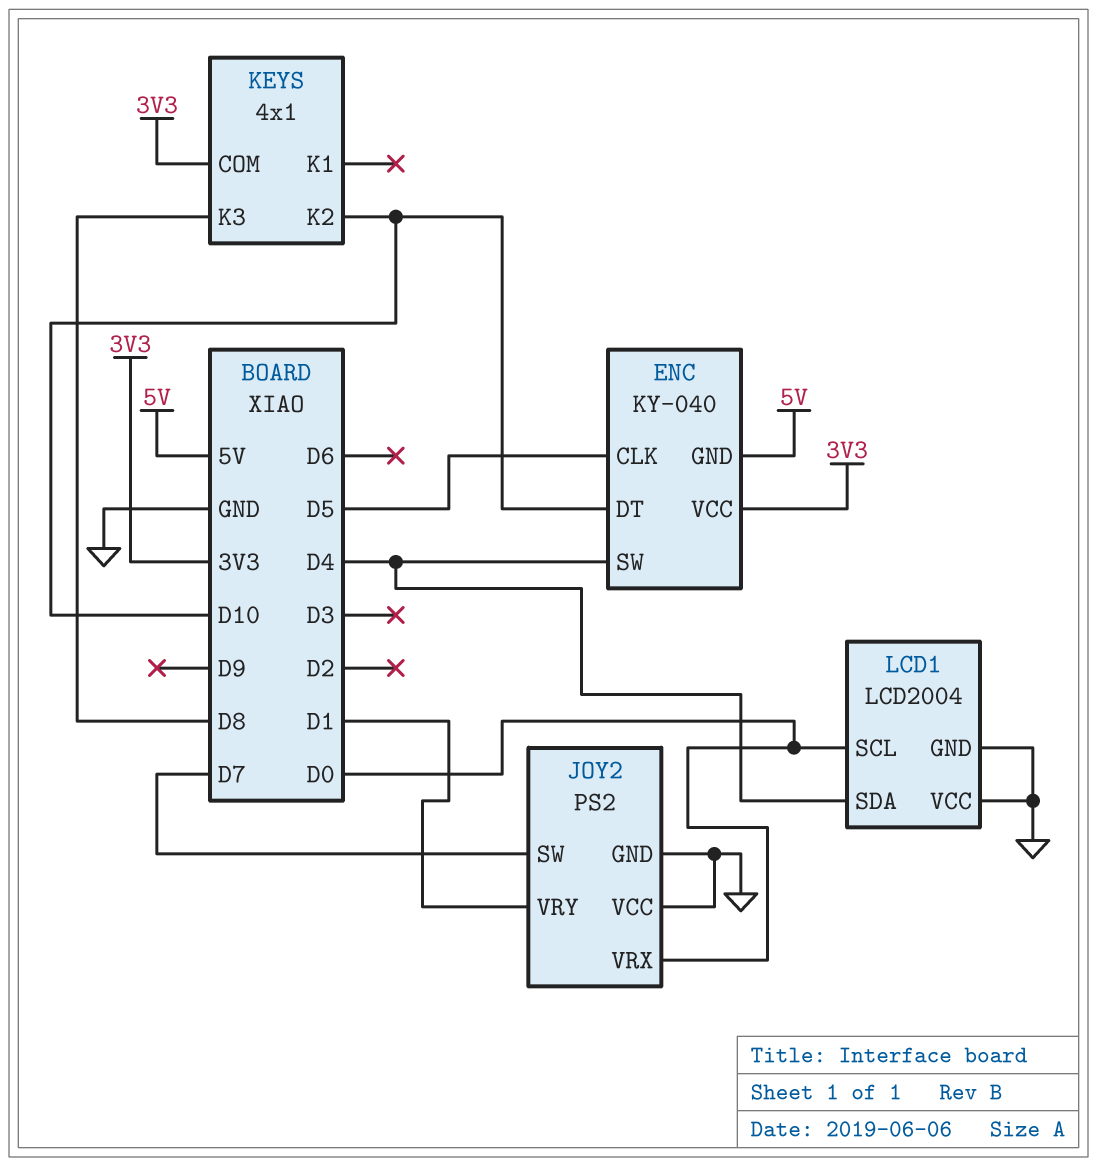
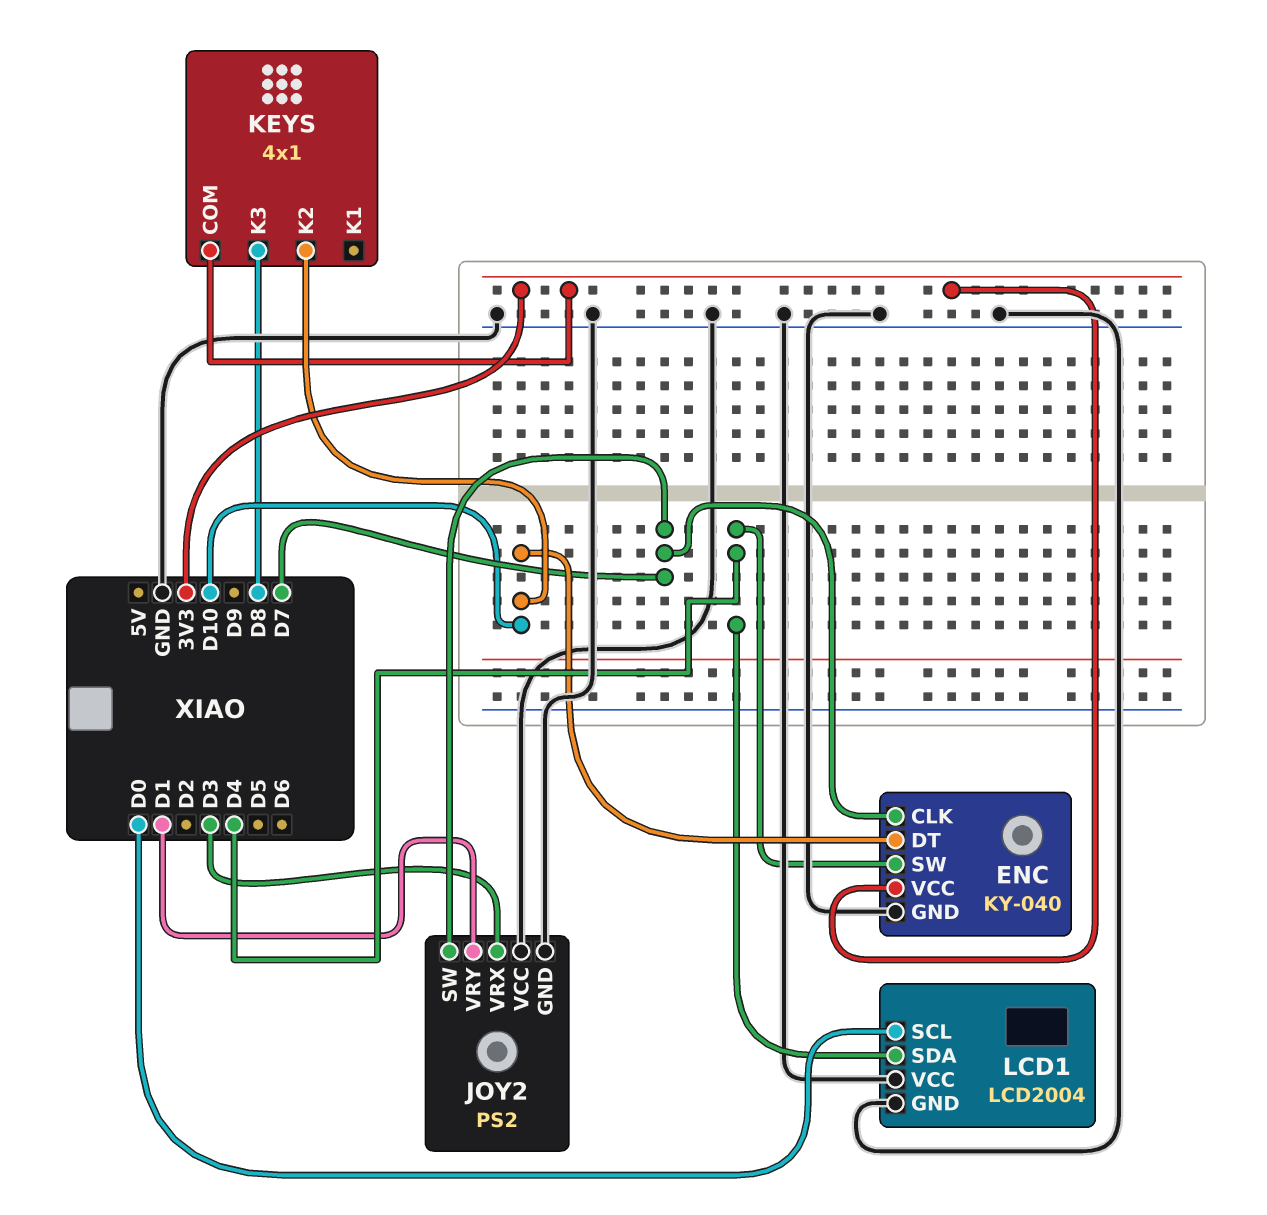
ENC pin CLK: D5 -> D7
ENC pin GND: 5V -> GND
JOY2 pin VRX: D0 -> D3

